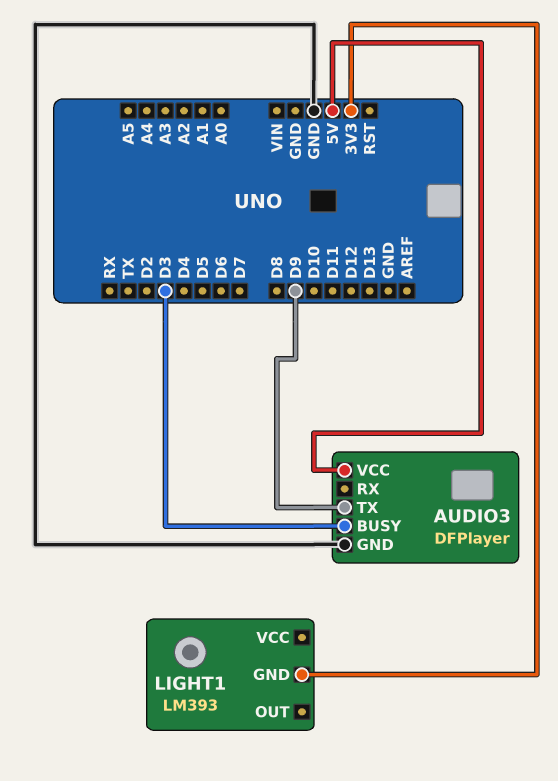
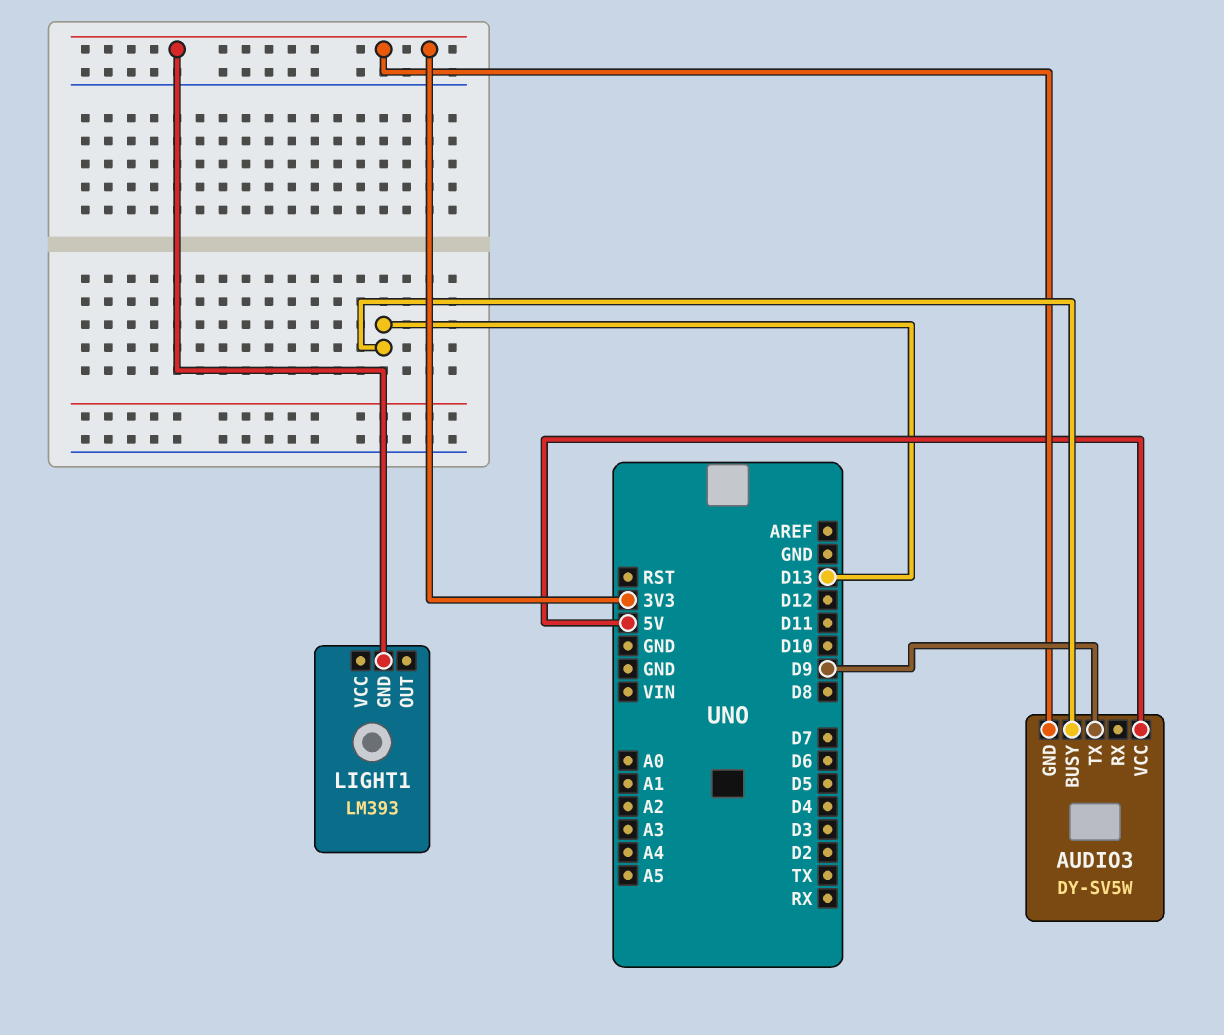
AUDIO3: DFPlayer -> DY-SV5W
AUDIO3 pin BUSY: D3 -> D13
AUDIO3 pin GND: GND -> 3V3

